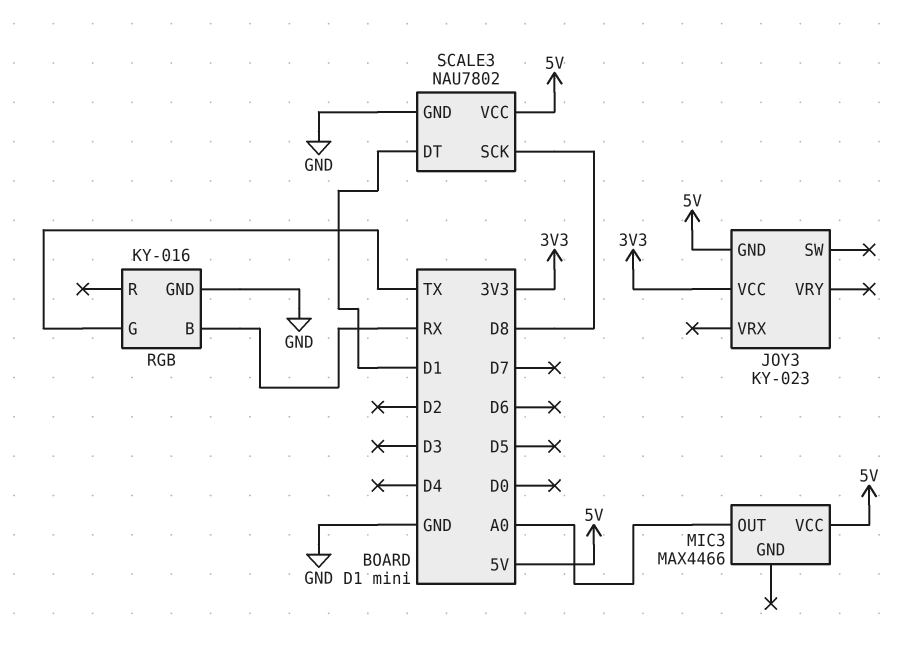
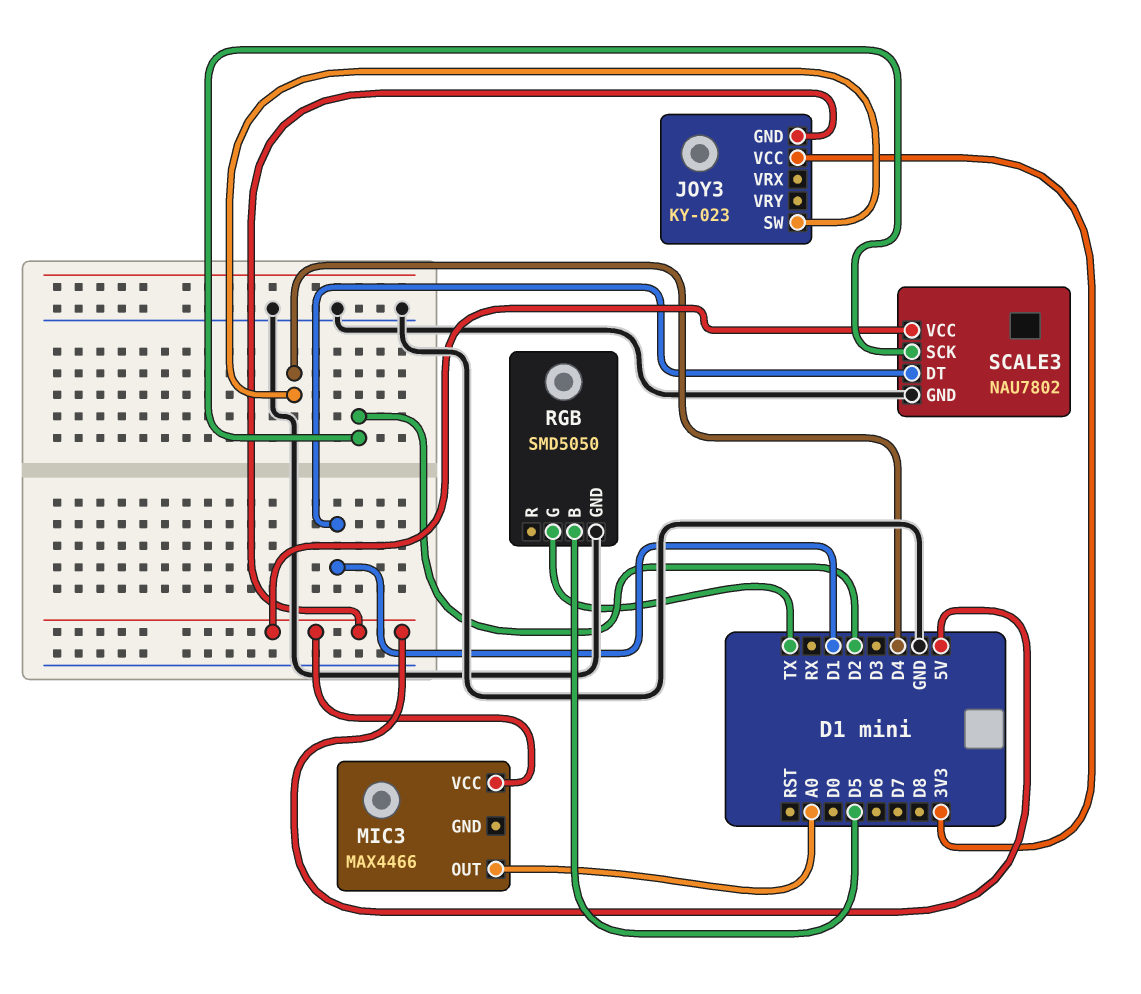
JOY3 pin SW: none -> D4
RGB: KY-016 -> SMD5050
RGB pin B: RX -> D5
SCALE3 pin SCK: D8 -> D2

